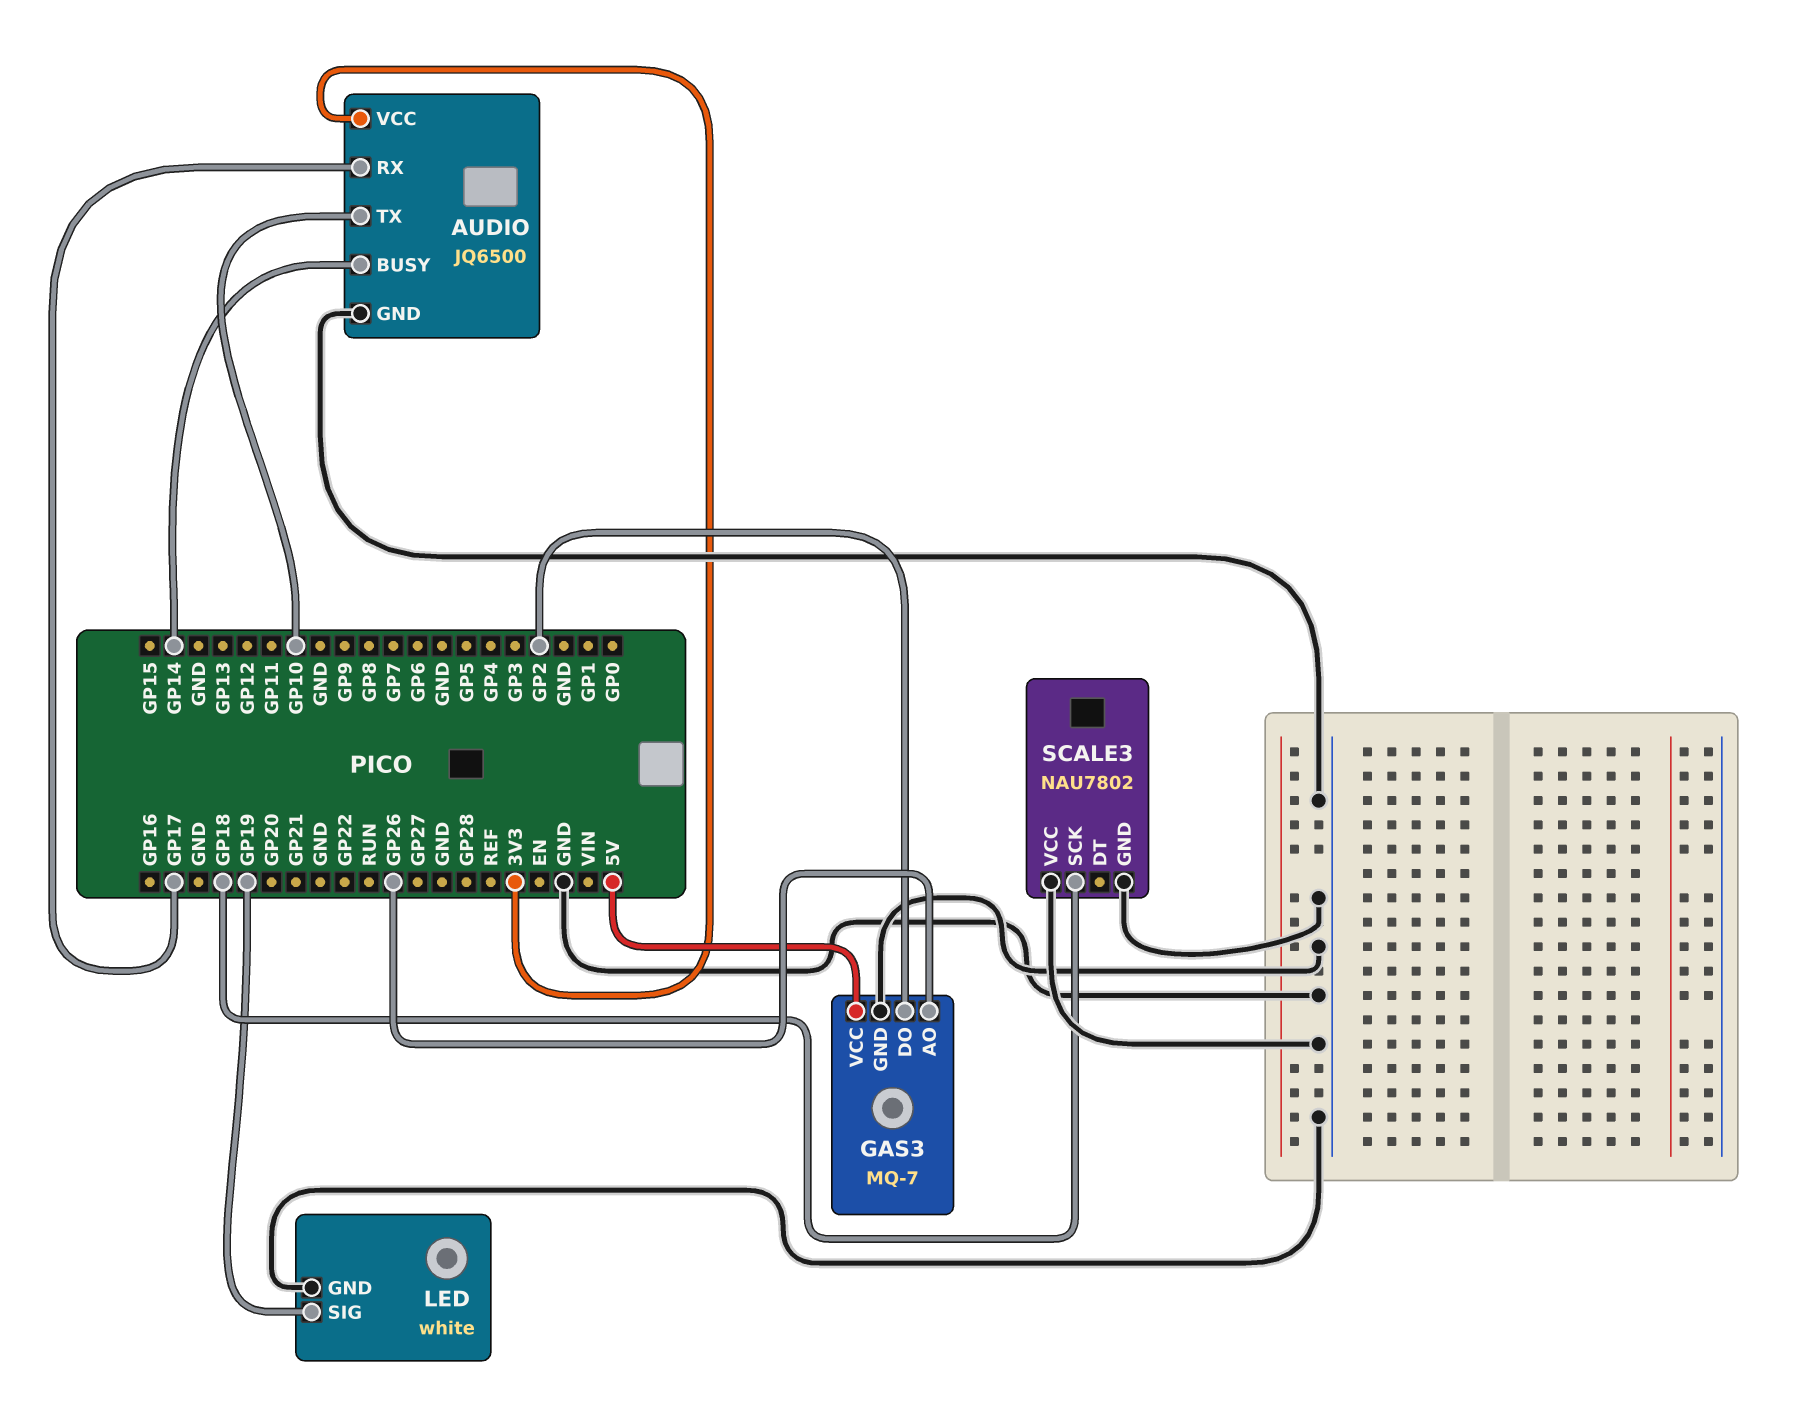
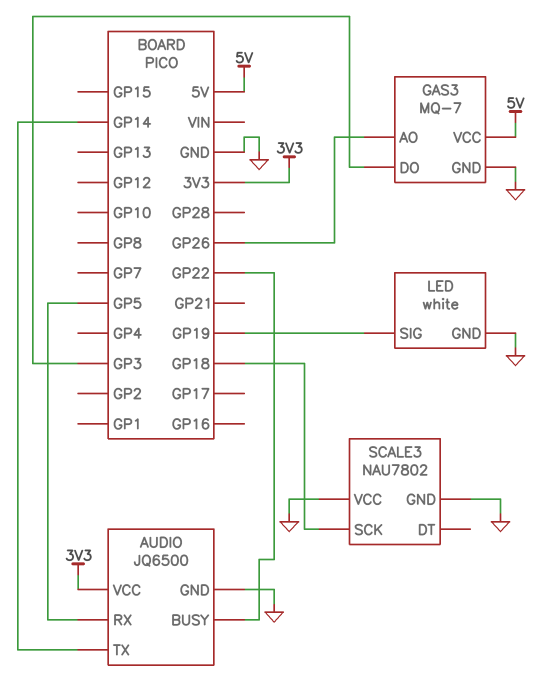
AUDIO pin BUSY: GP14 -> GP22
AUDIO pin RX: GP17 -> GP5
AUDIO pin TX: GP10 -> GP14
GAS3 pin DO: GP2 -> GP3

